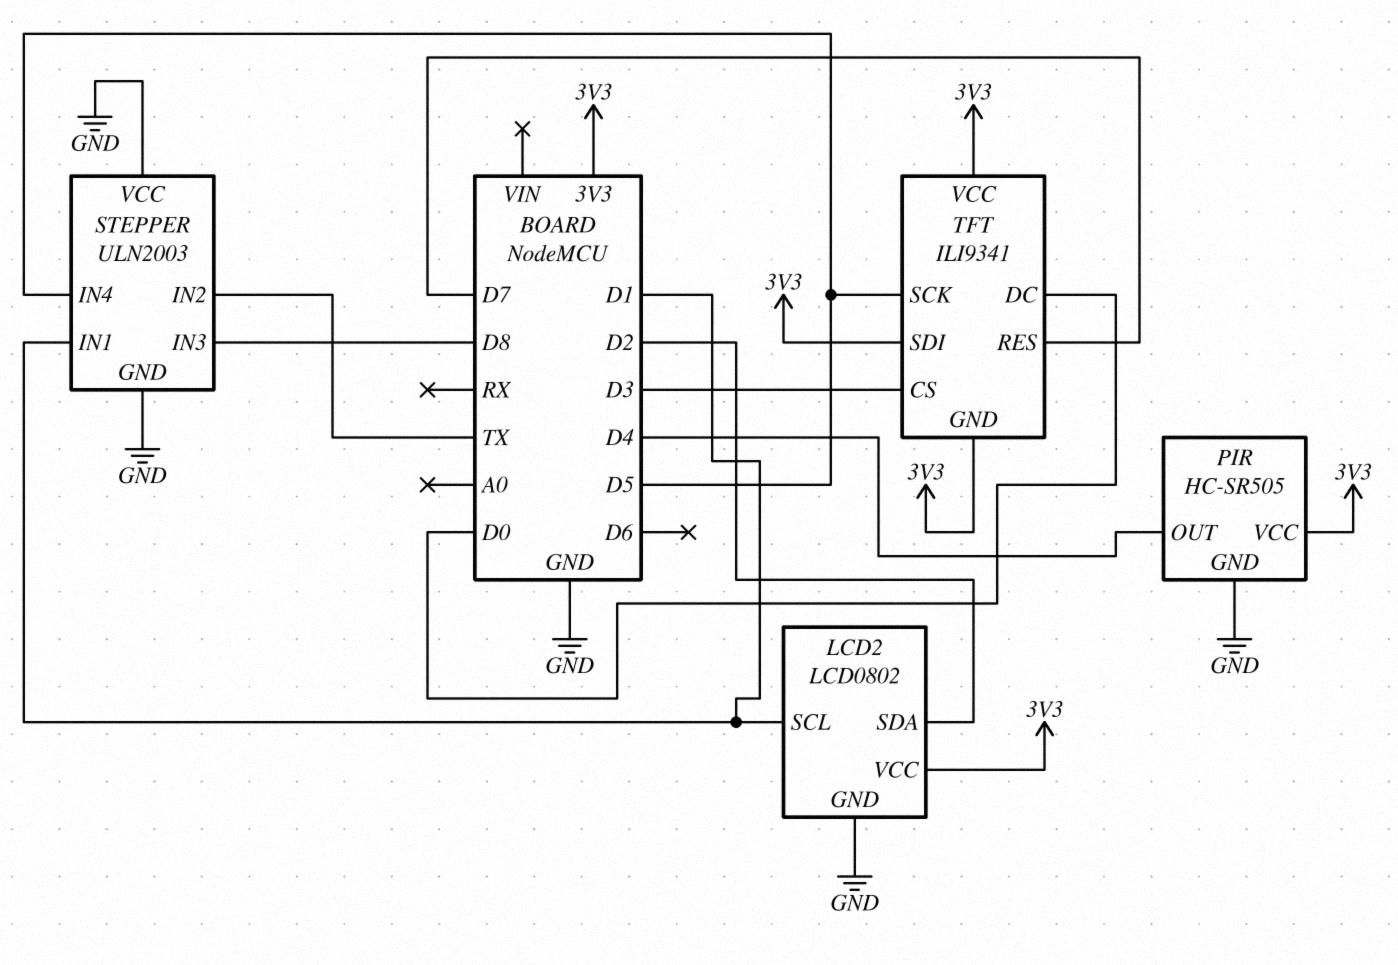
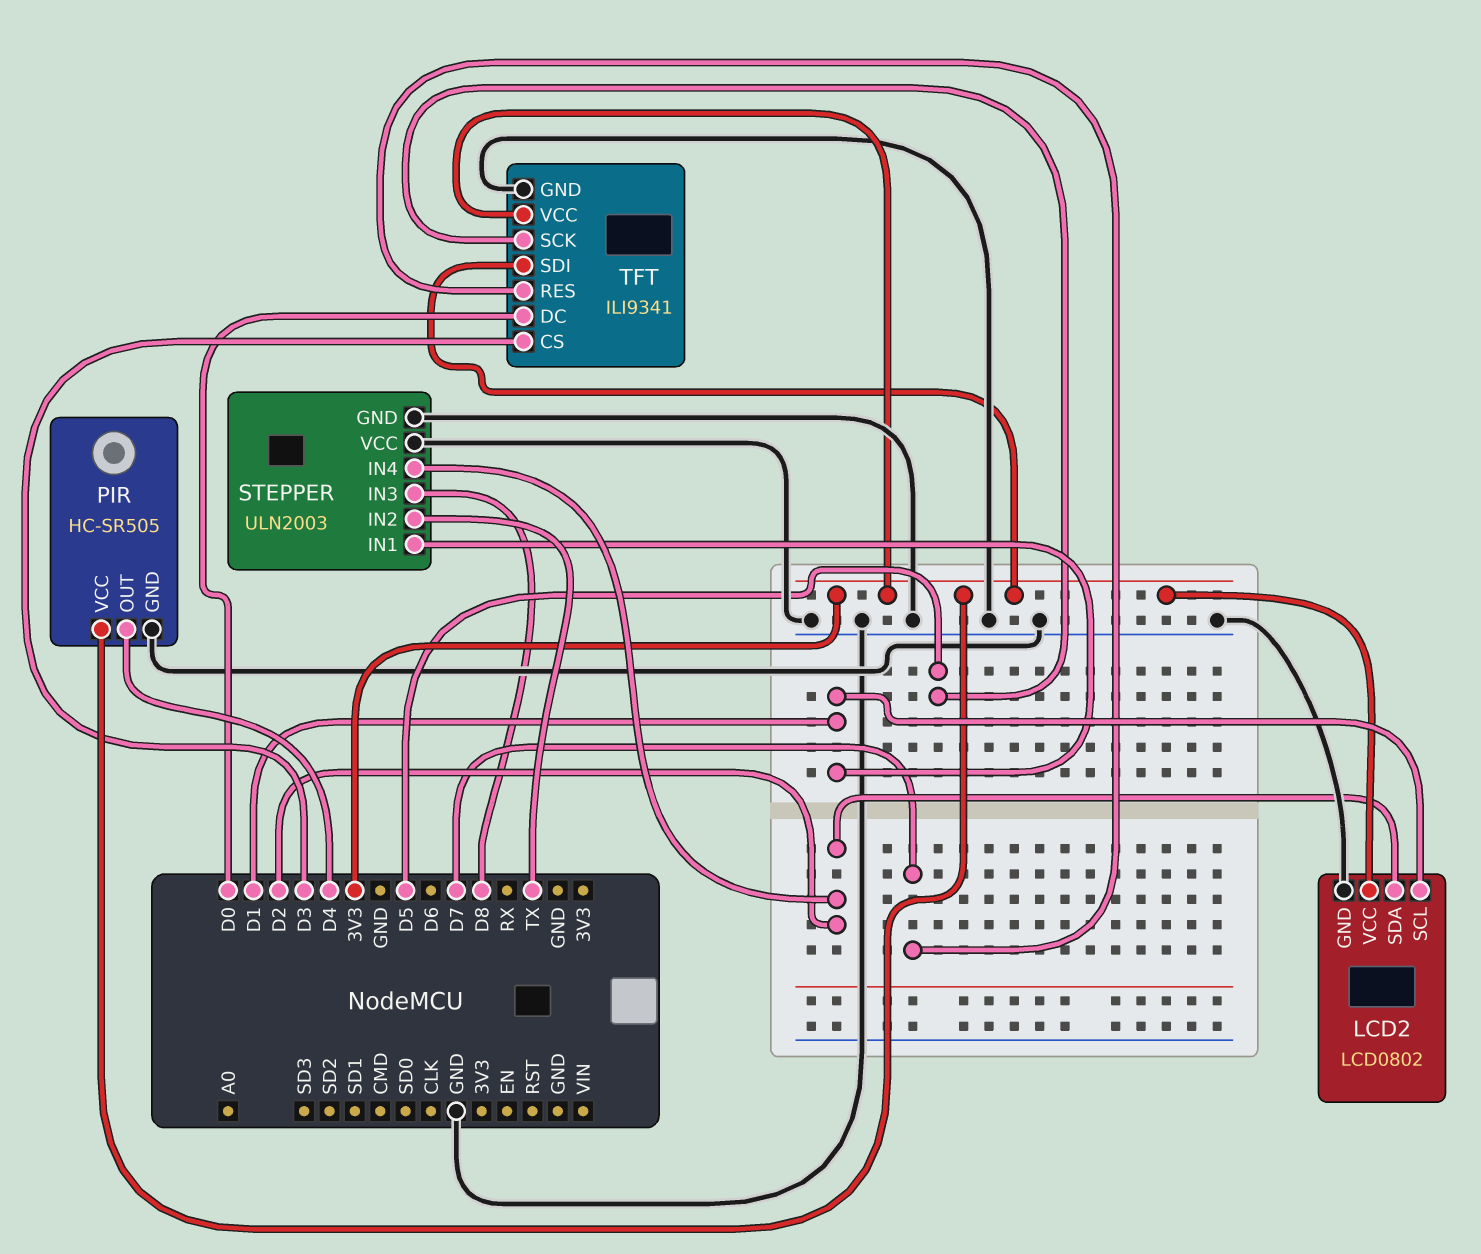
STEPPER pin IN4: D5 -> D2
TFT pin GND: 3V3 -> GND

